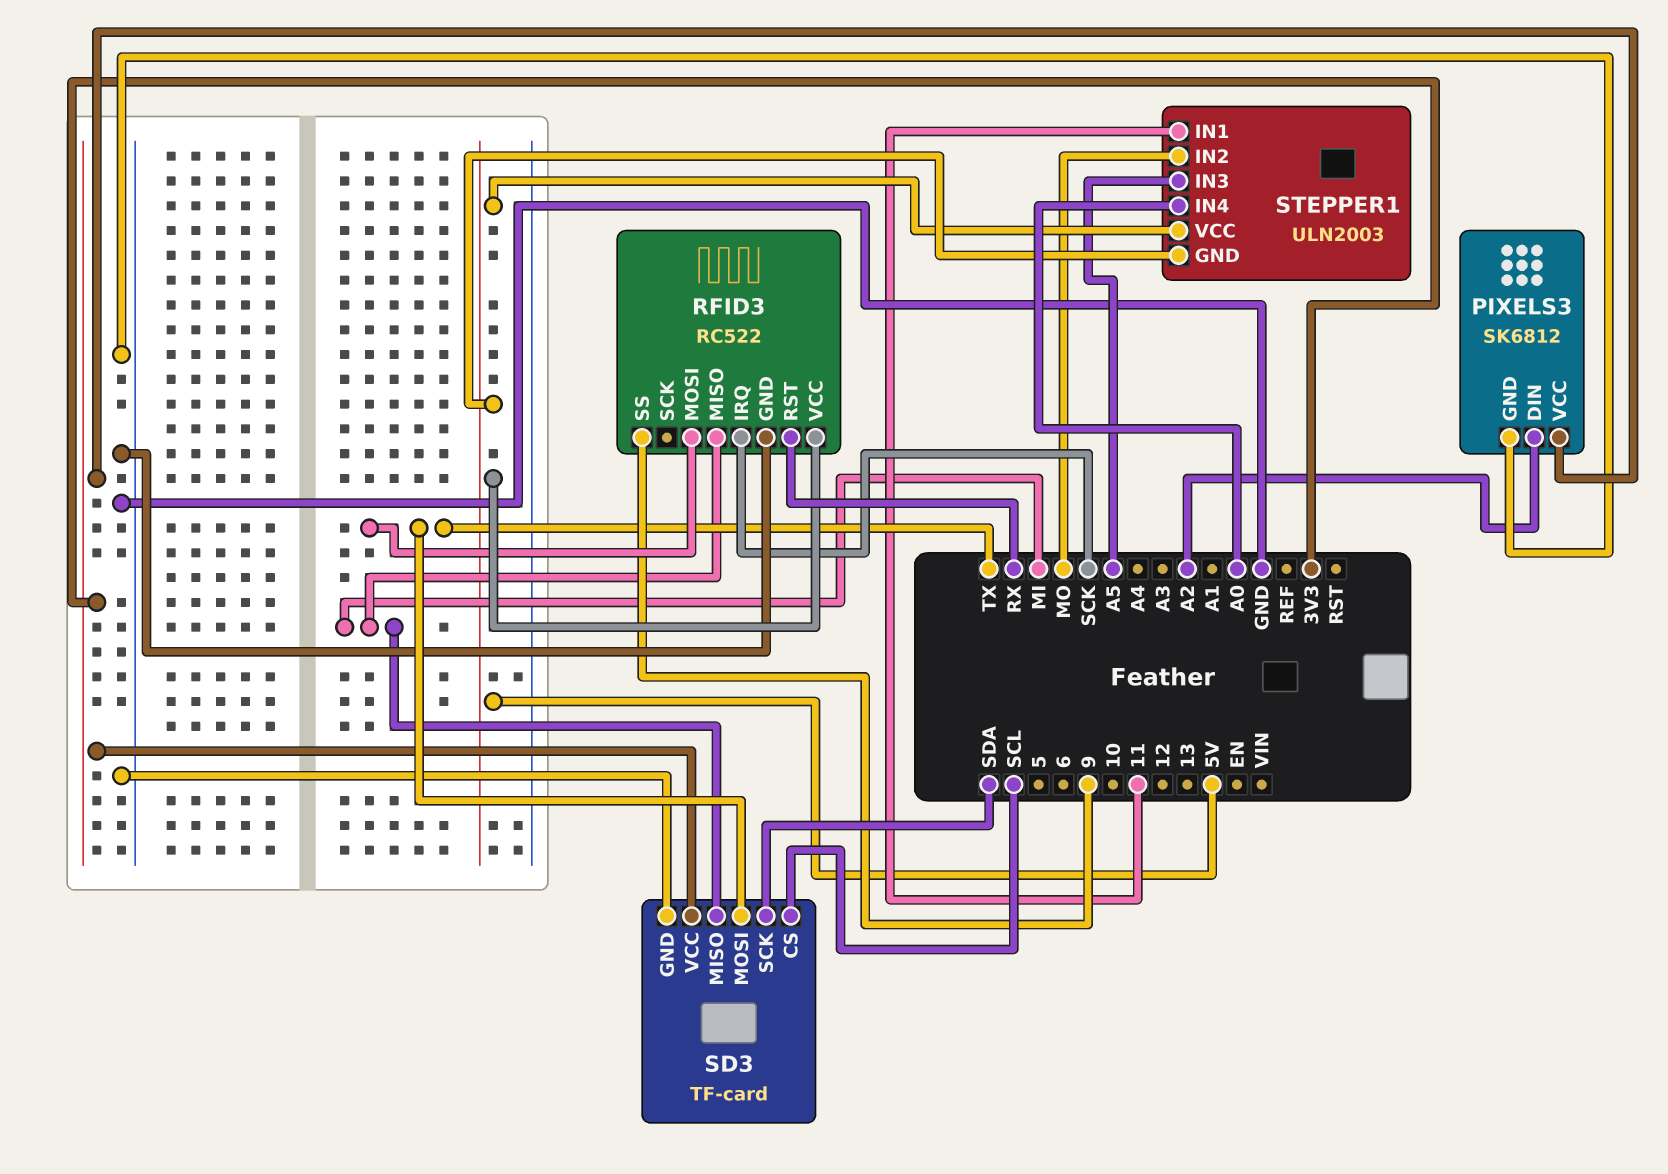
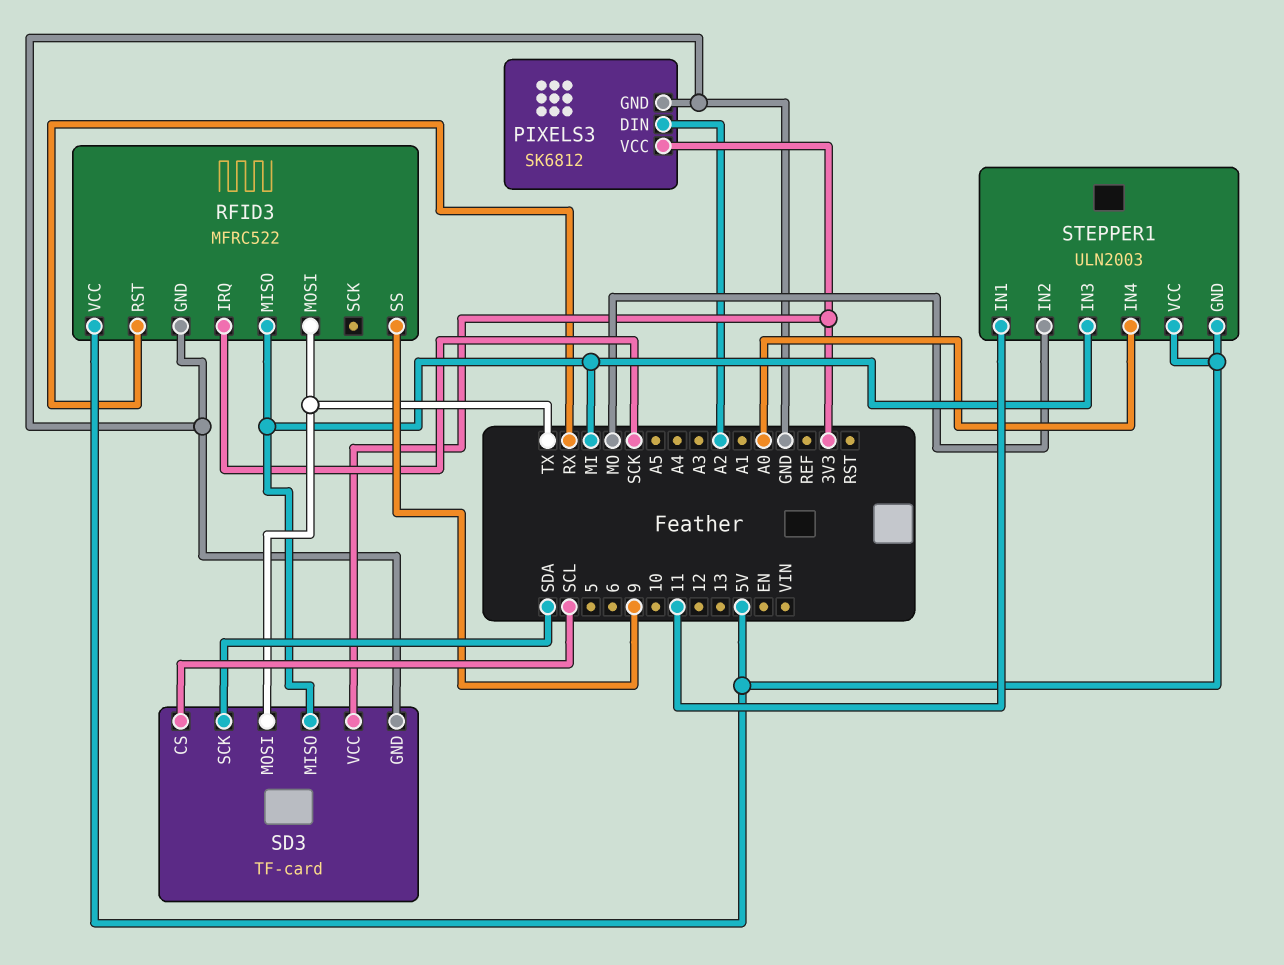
RFID3: RC522 -> MFRC522
STEPPER1 pin IN3: A5 -> MI

